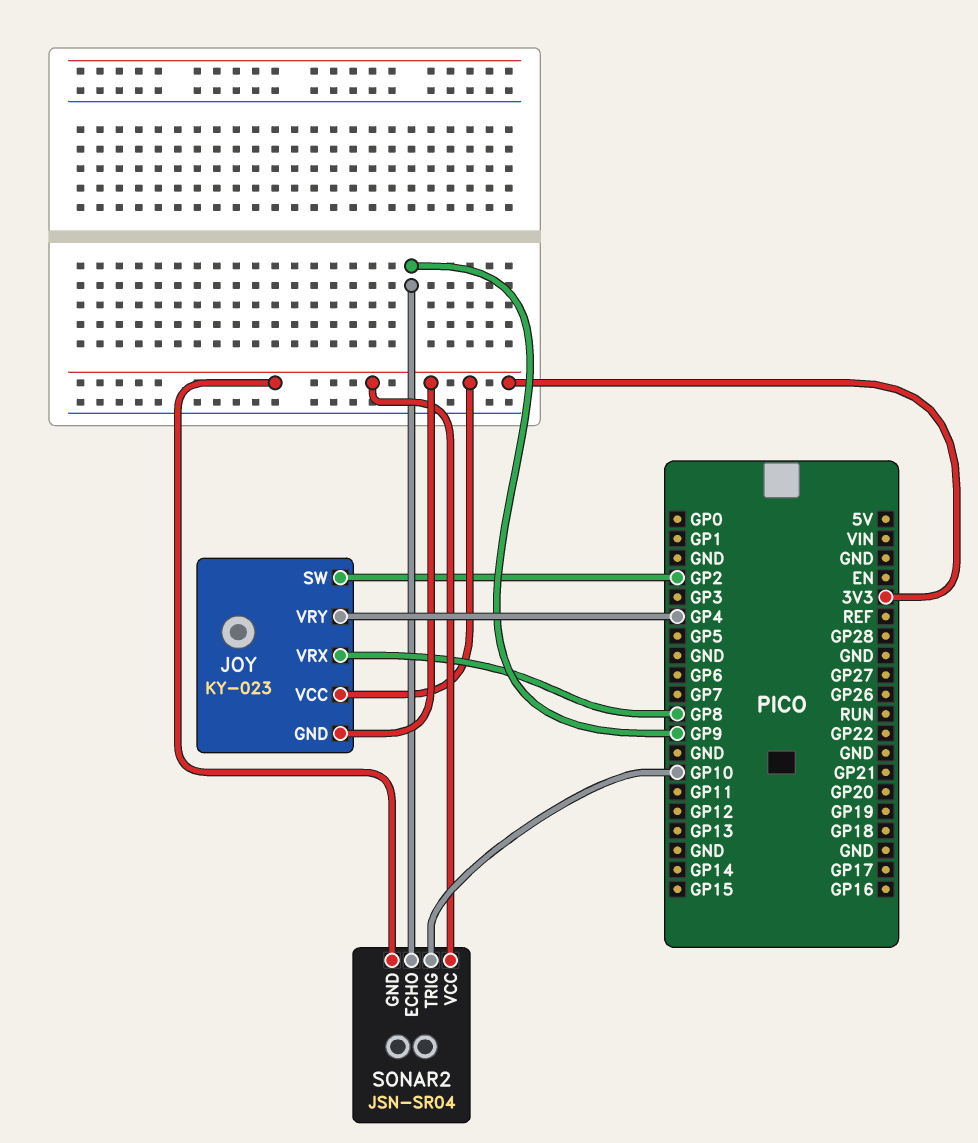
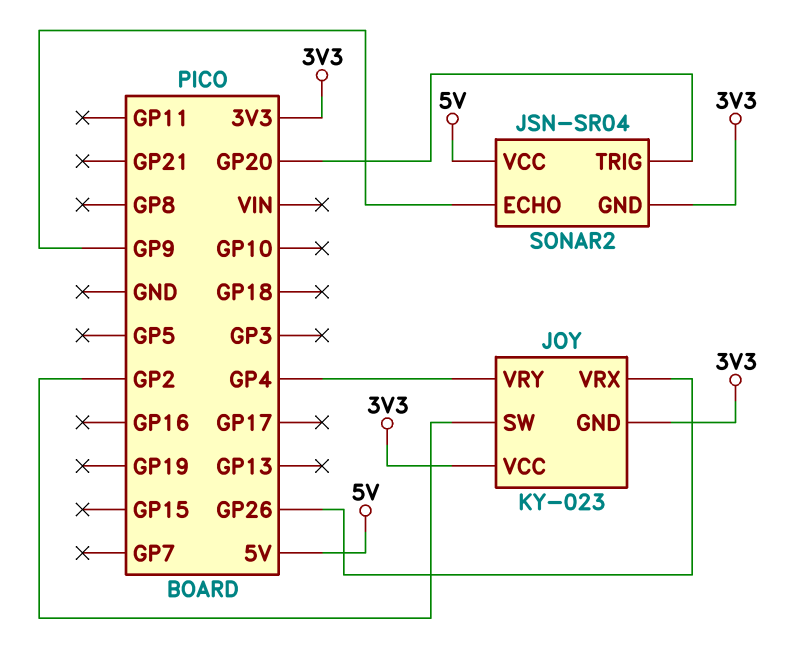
JOY pin VRX: GP8 -> GP26
SONAR2 pin TRIG: GP10 -> GP20
SONAR2 pin VCC: 3V3 -> 5V

